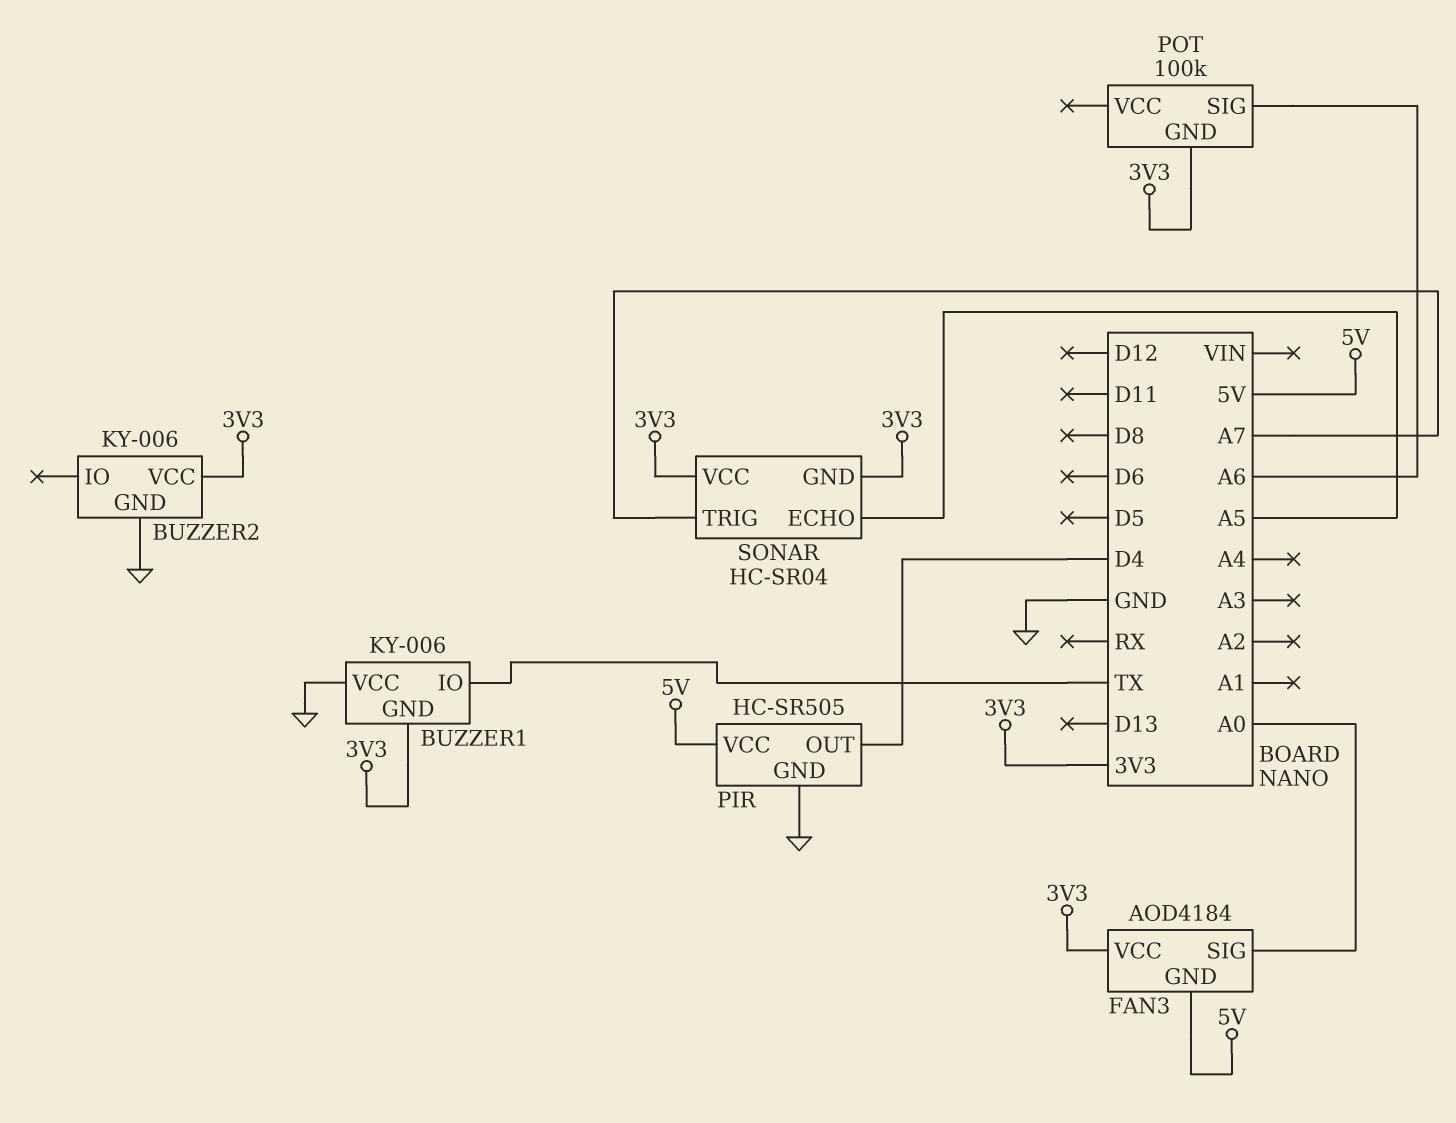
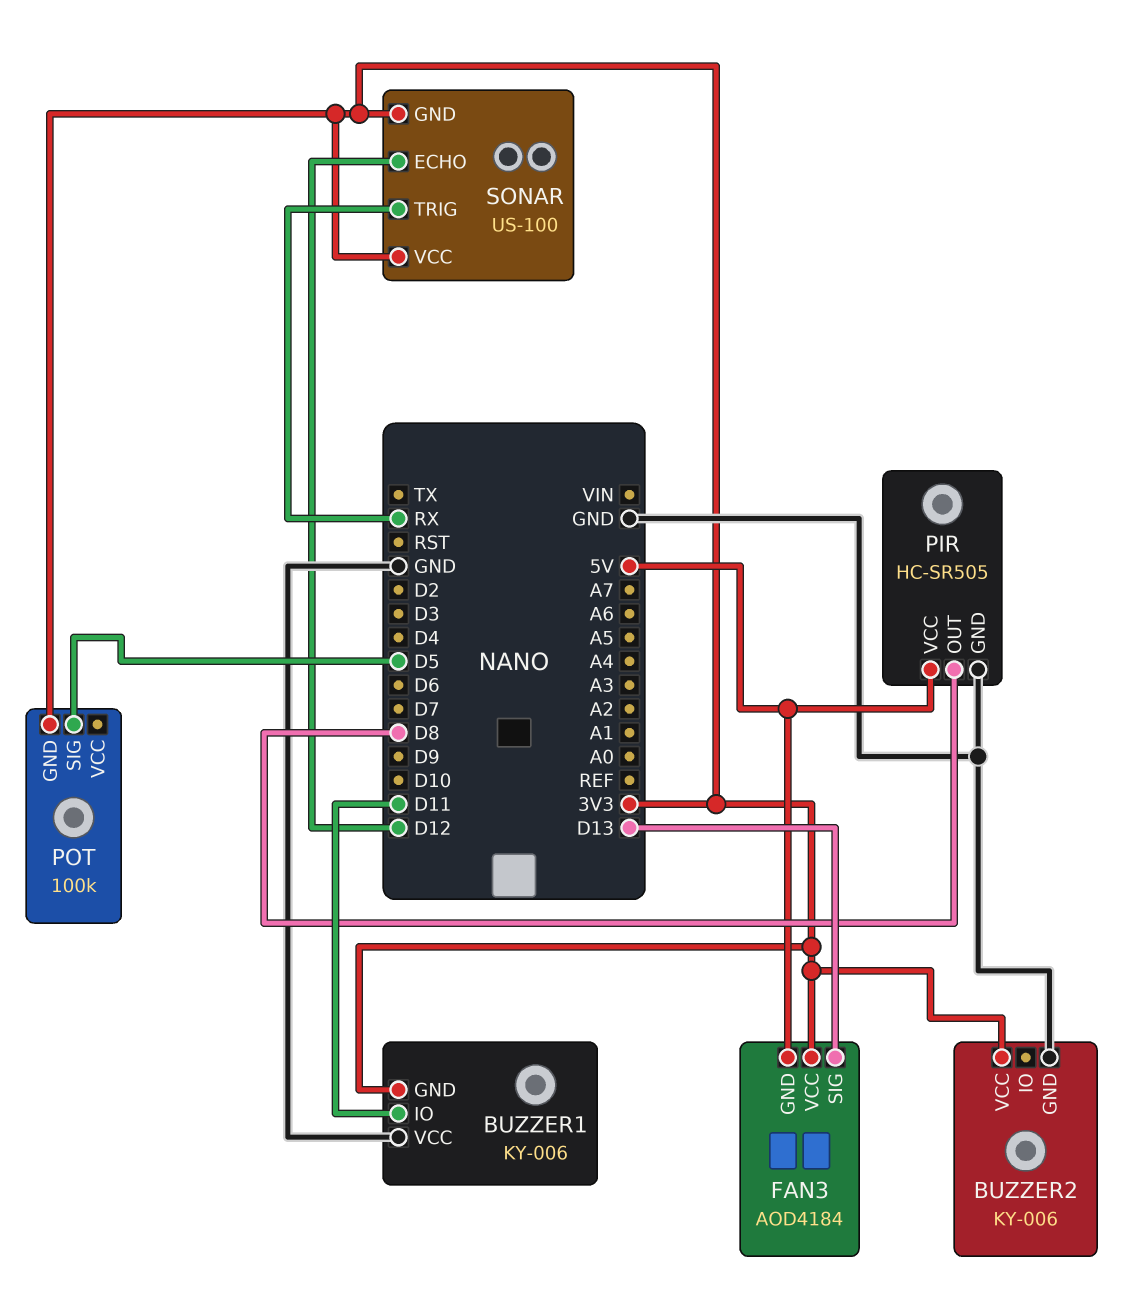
BUZZER1 pin IO: TX -> D11
FAN3 pin SIG: A0 -> D13
PIR pin OUT: D4 -> D8
POT pin SIG: A6 -> D5
SONAR: HC-SR04 -> US-100
SONAR pin ECHO: A5 -> D12
SONAR pin TRIG: A7 -> RX

